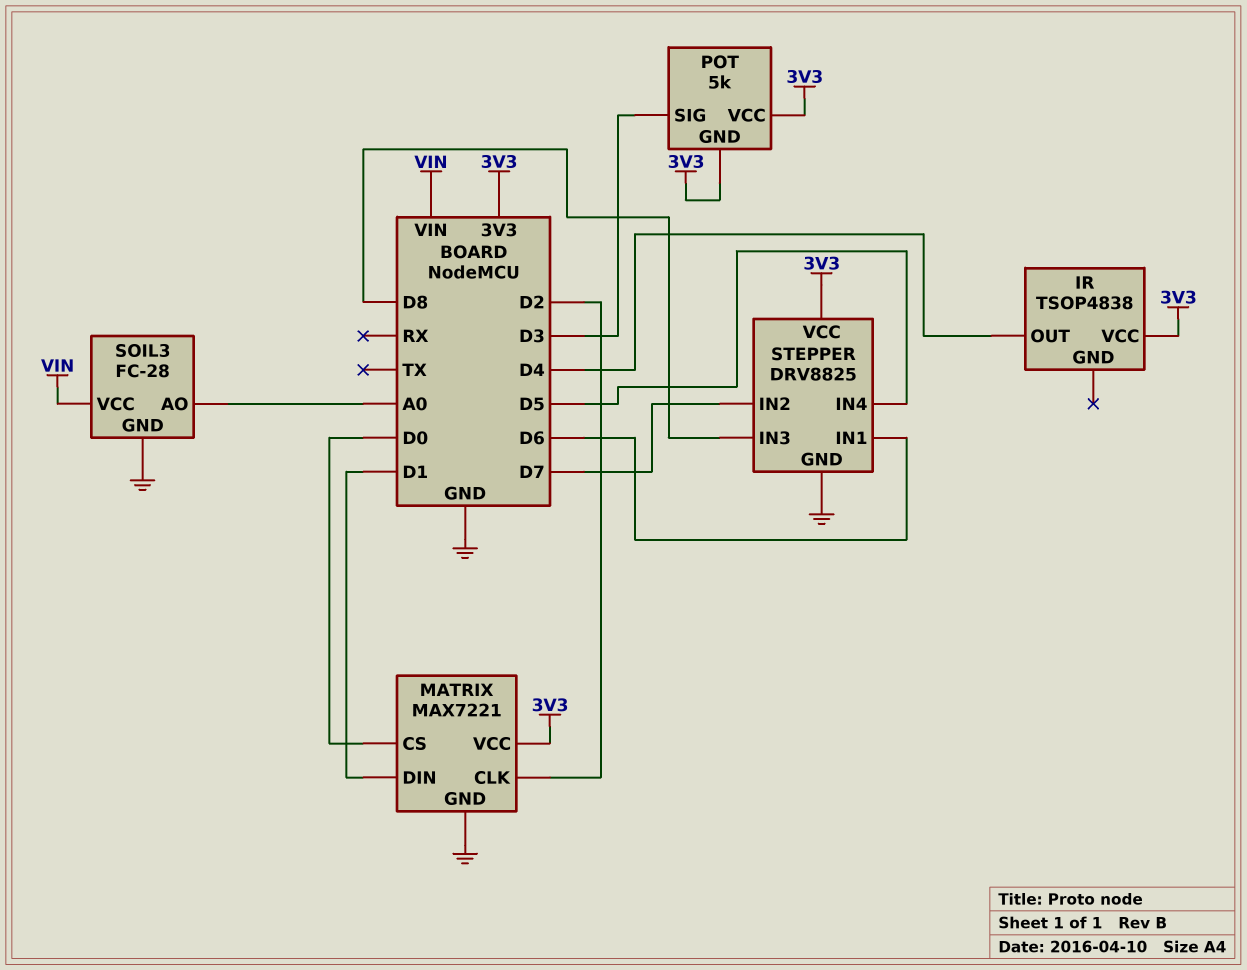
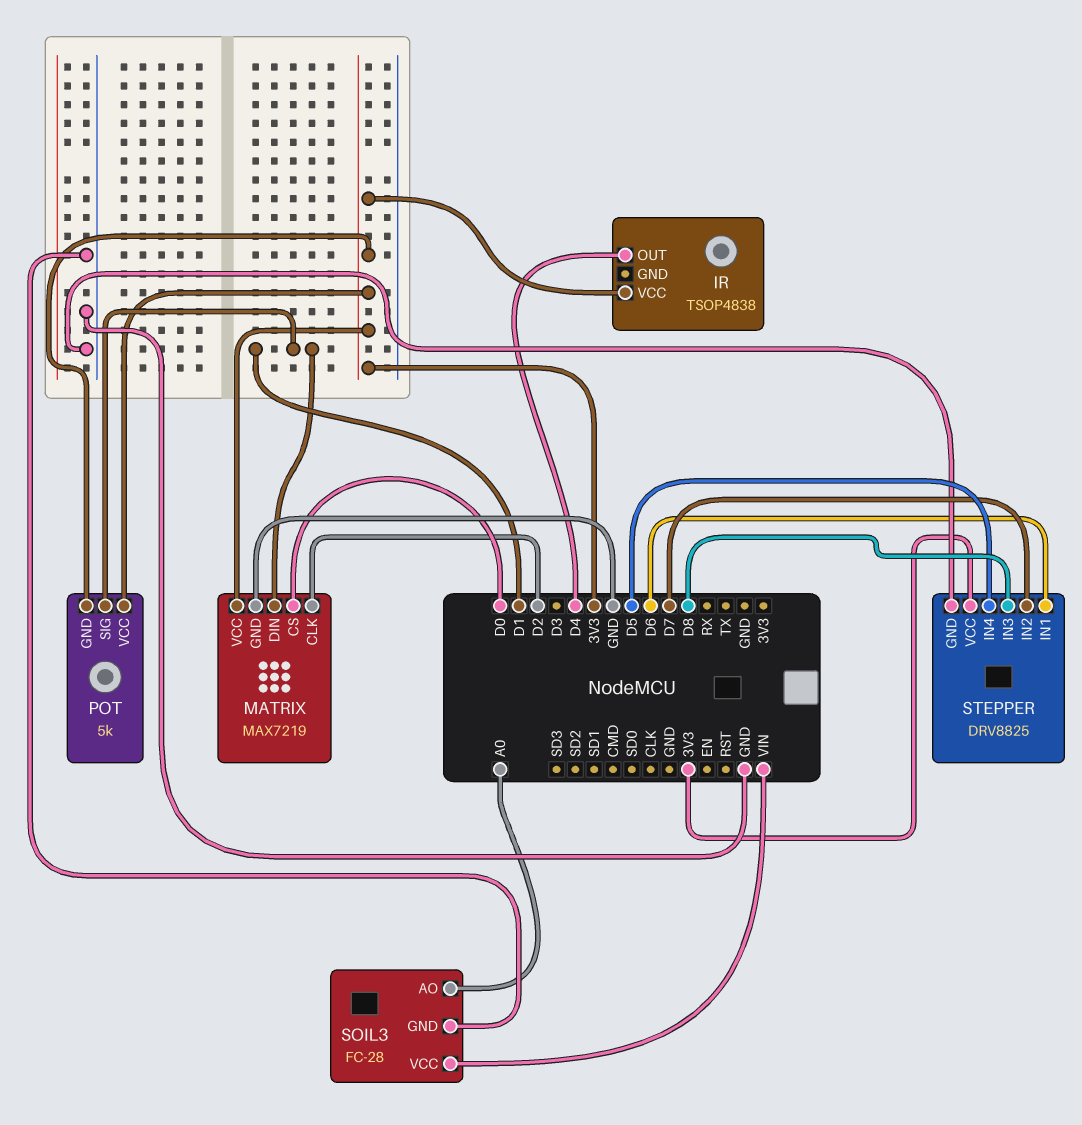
MATRIX: MAX7221 -> MAX7219
POT pin SIG: D3 -> D1

